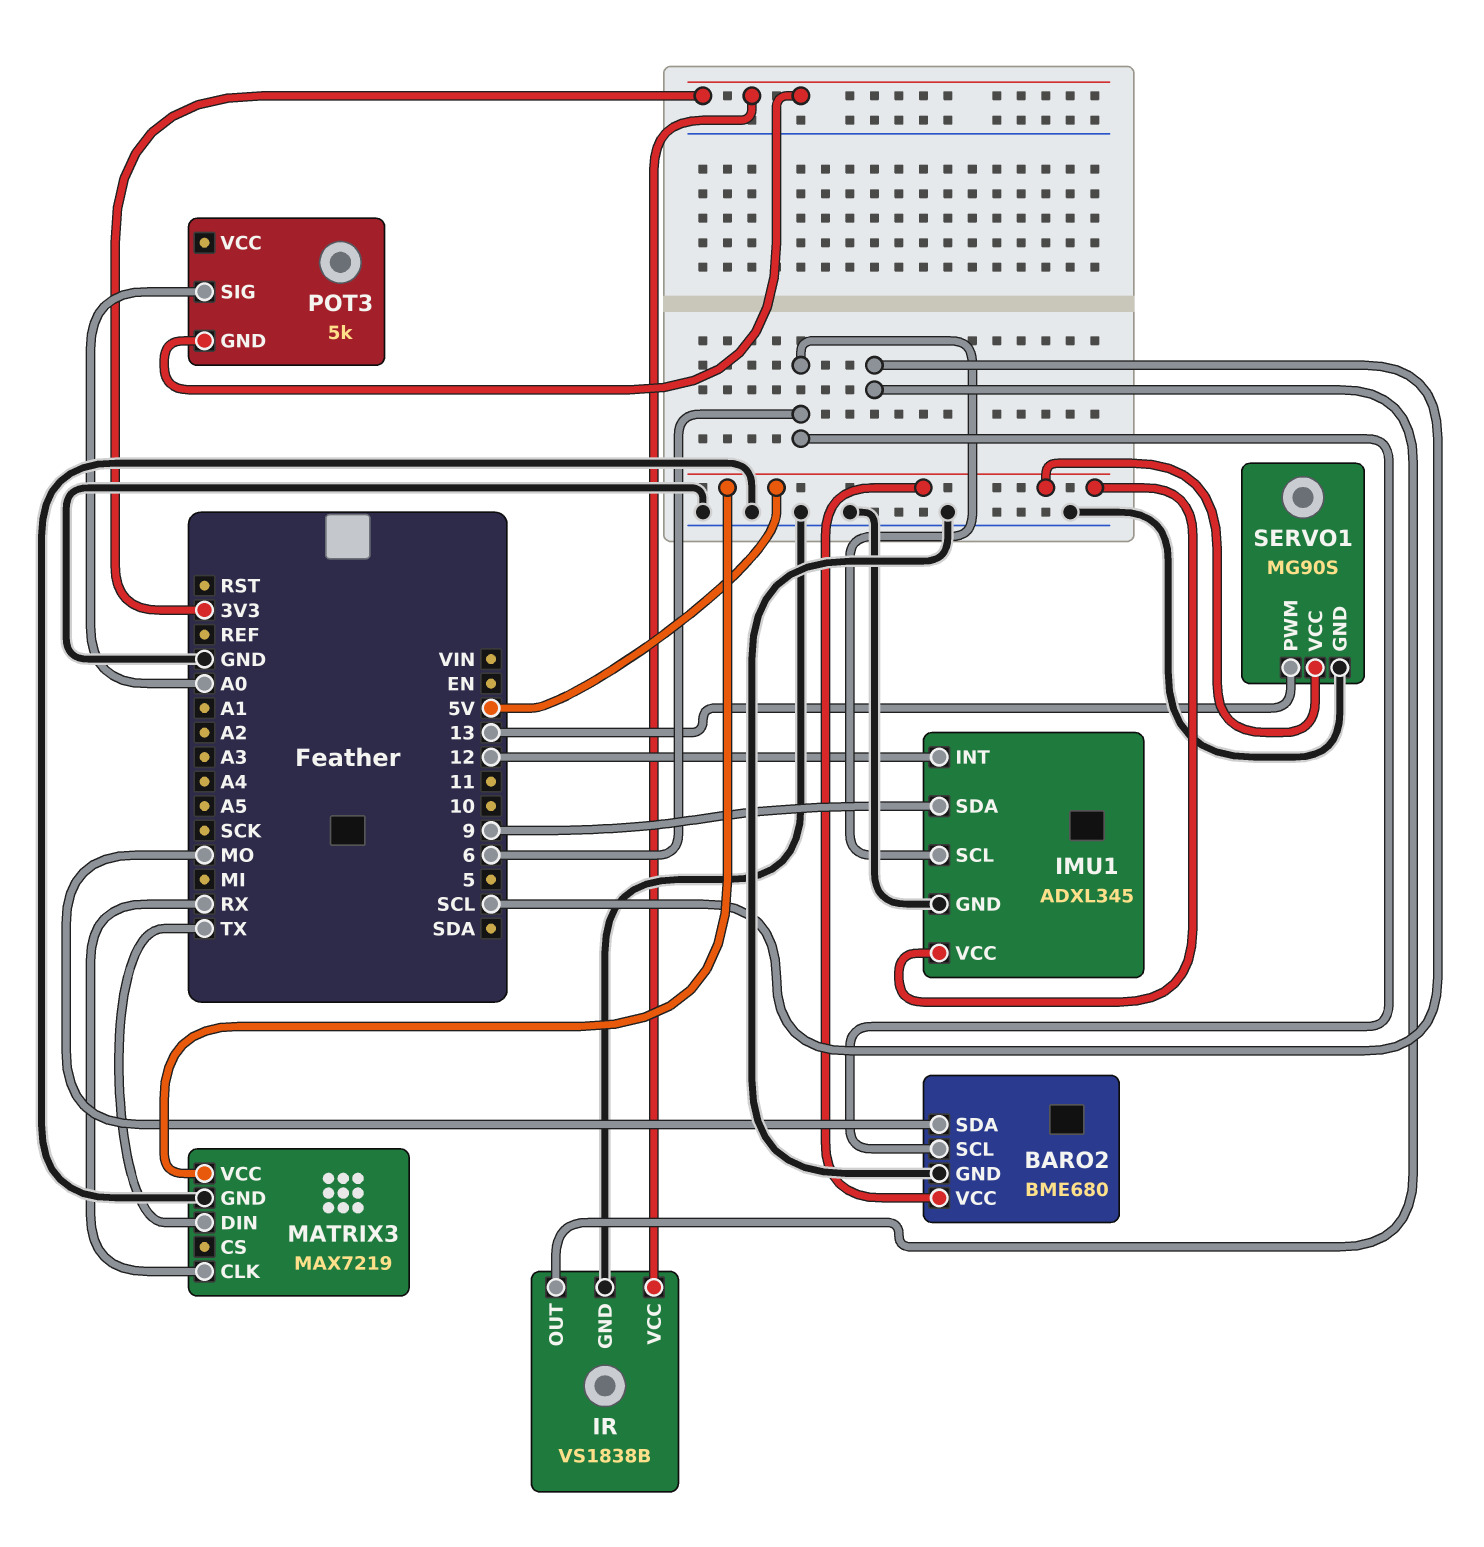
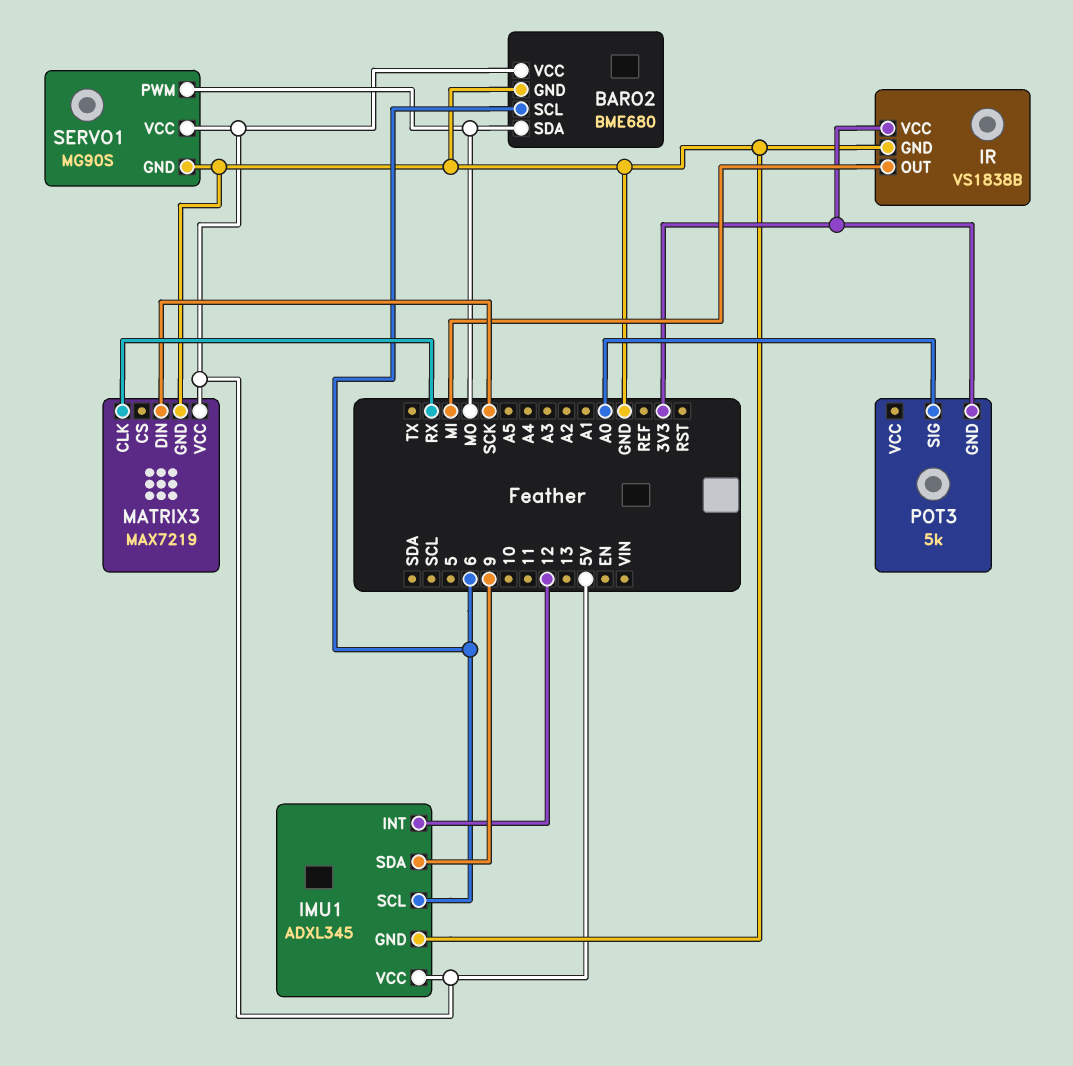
IR pin OUT: SCL -> MI
MATRIX3 pin DIN: TX -> SCK
SERVO1 pin PWM: 13 -> MO

